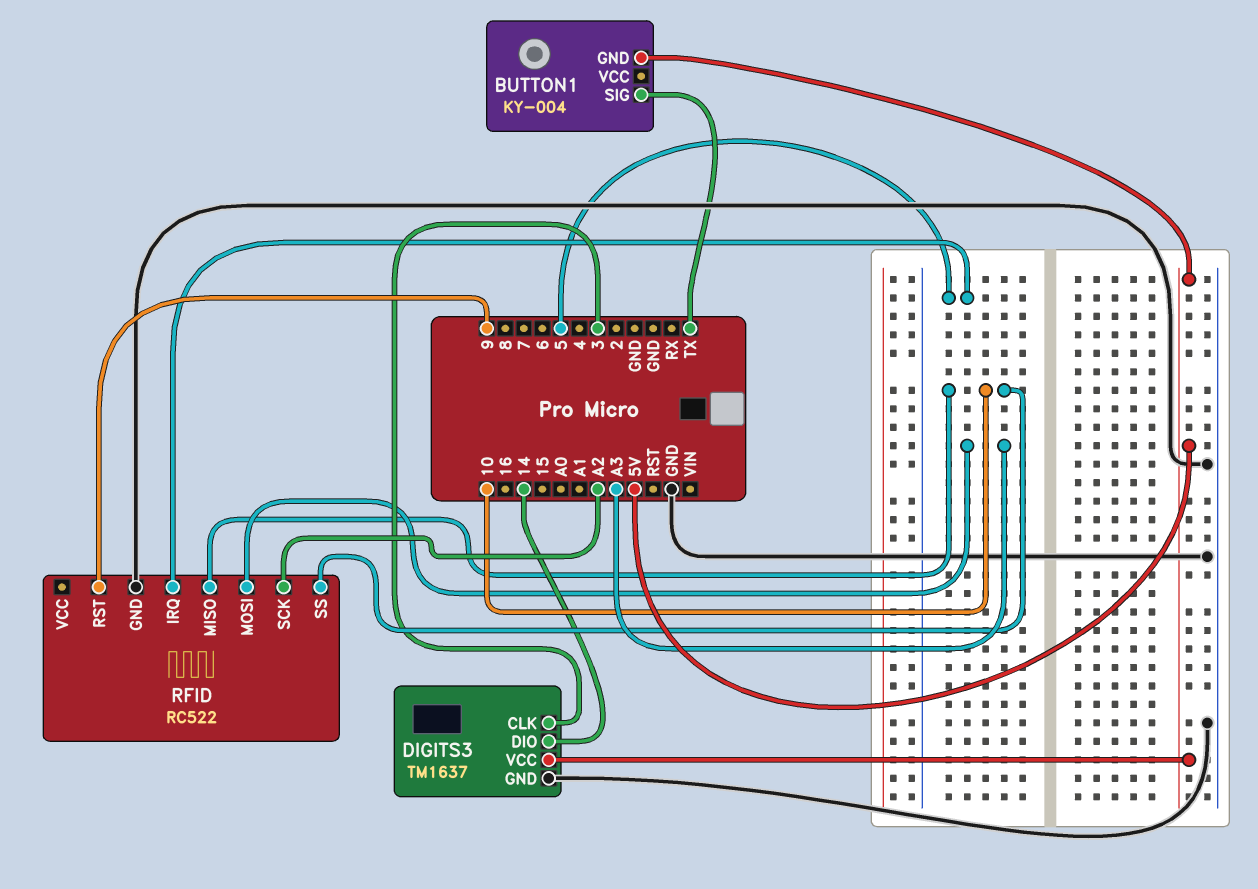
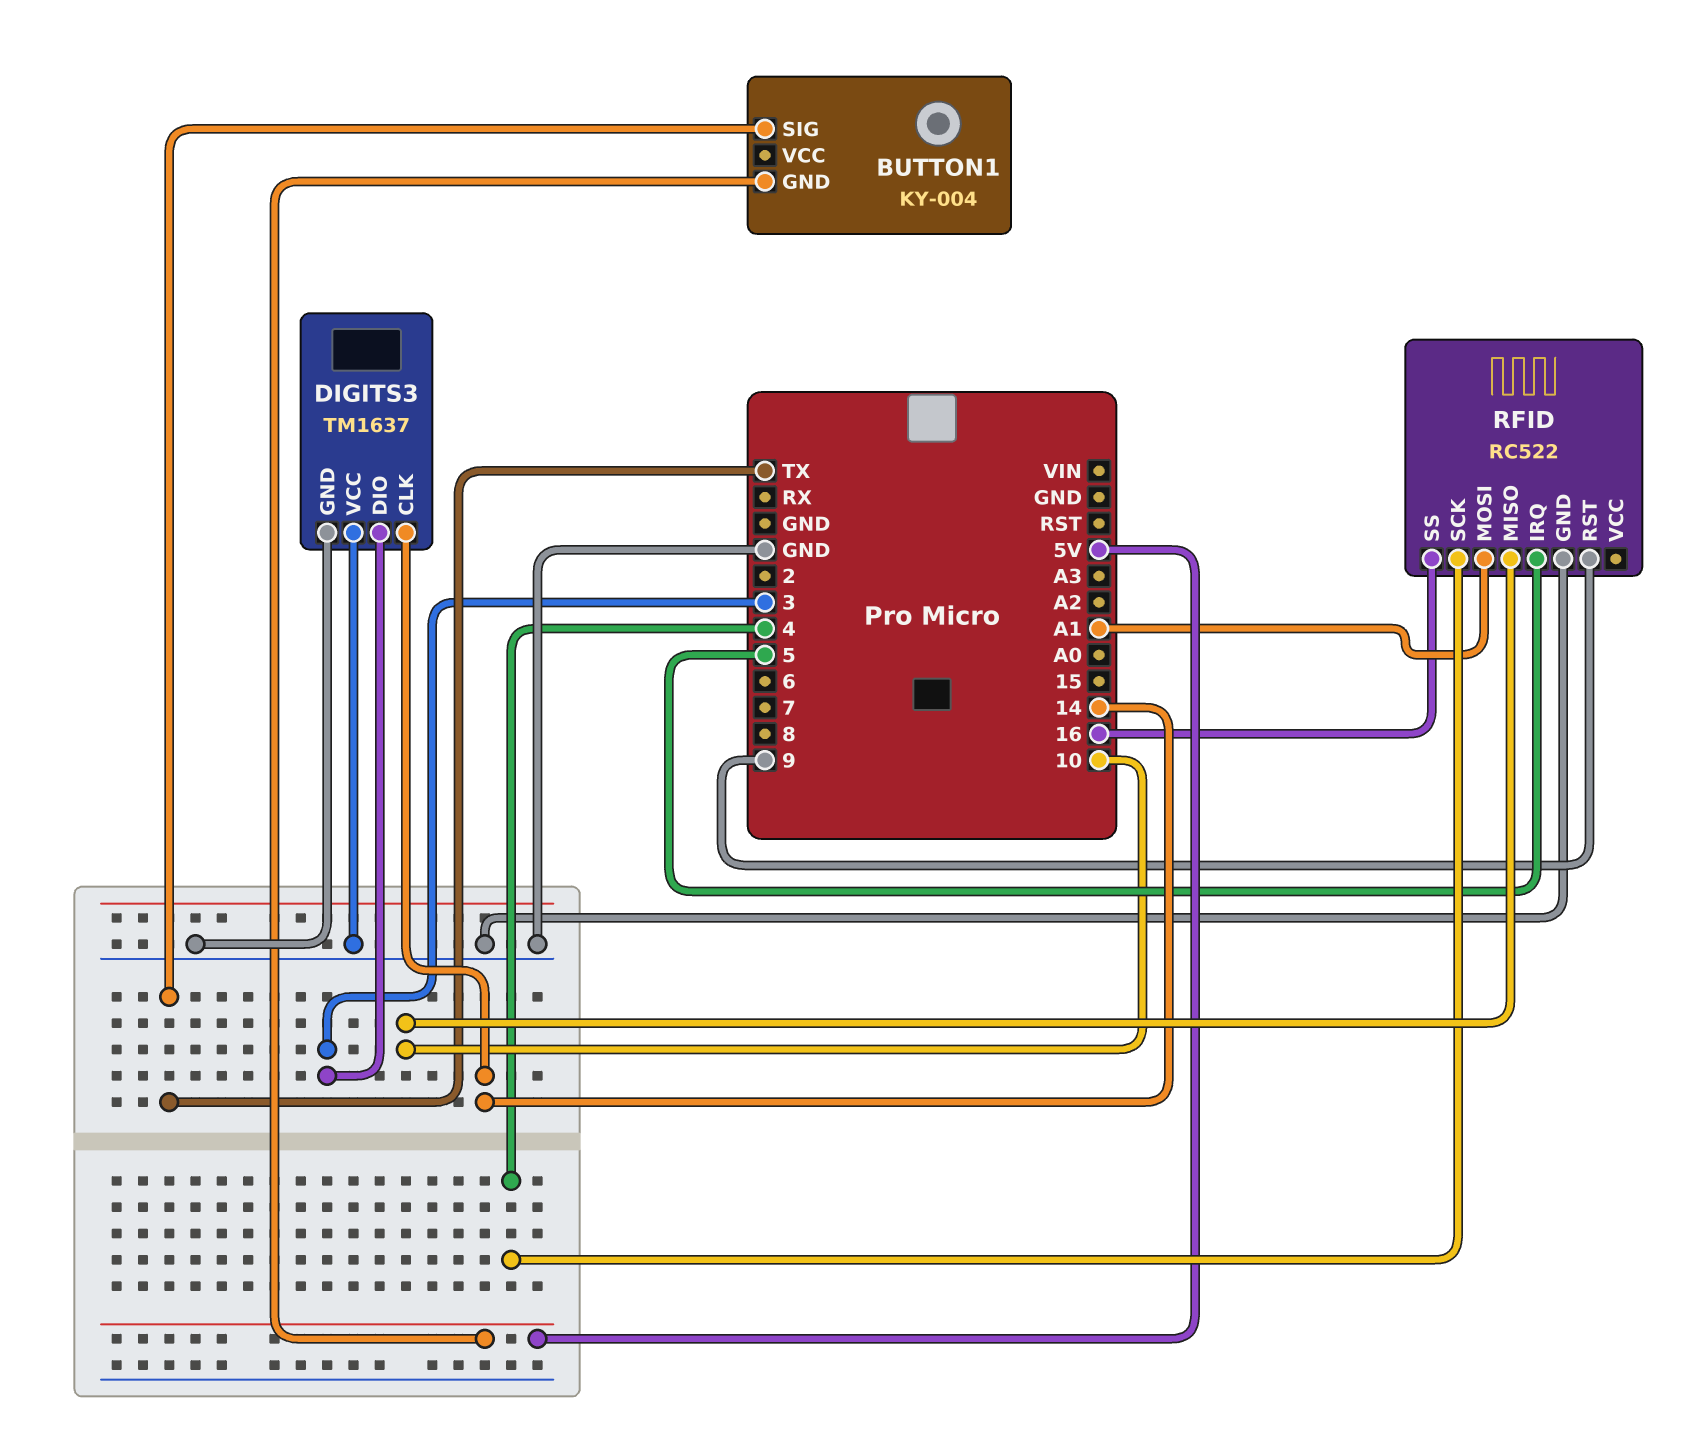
DIGITS3 pin CLK: 3 -> 14
DIGITS3 pin DIO: 14 -> 3
DIGITS3 pin VCC: 5V -> GND
RFID pin MOSI: A3 -> A1
RFID pin SCK: A2 -> 4
RFID pin SS: 10 -> 16

